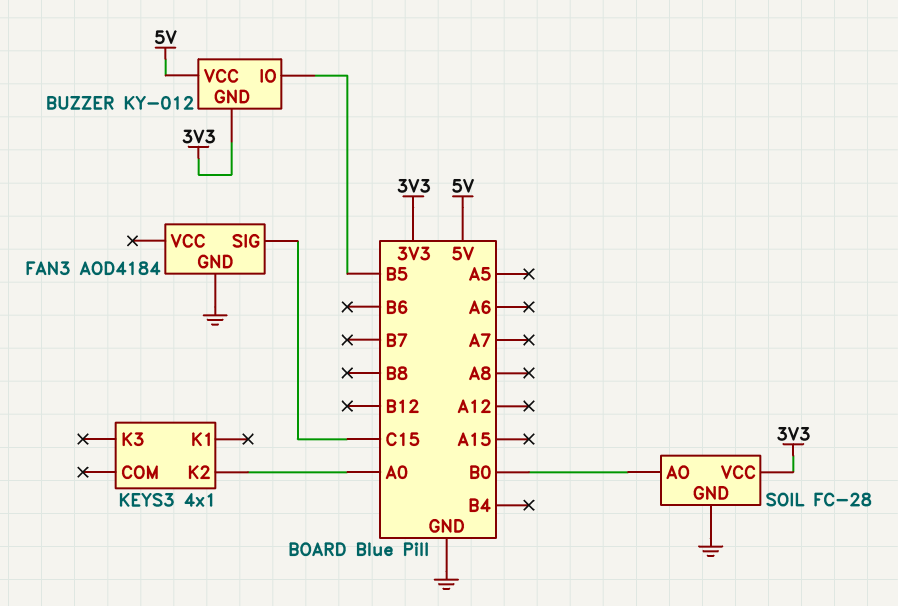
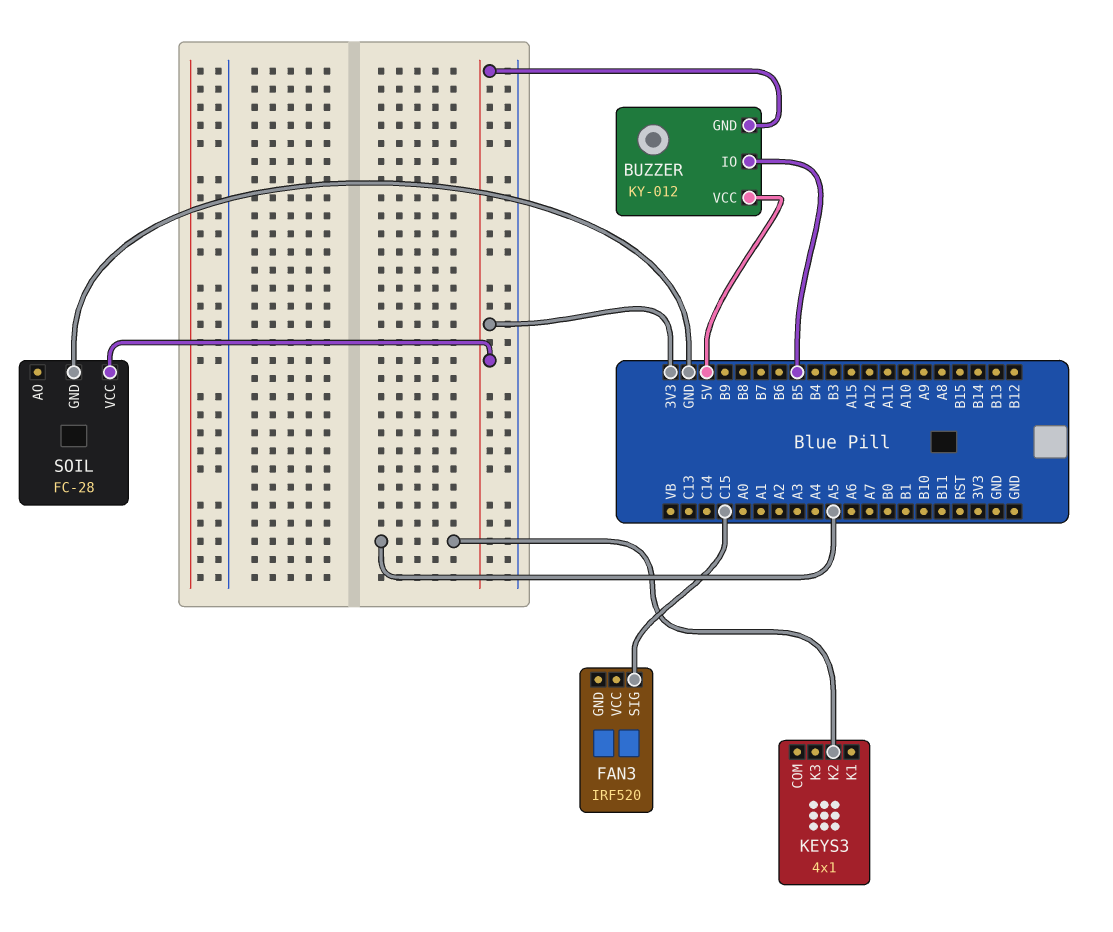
FAN3: AOD4184 -> IRF520
FAN3 pin GND: GND -> none
KEYS3 pin K2: A0 -> A5
SOIL pin AO: B0 -> none

